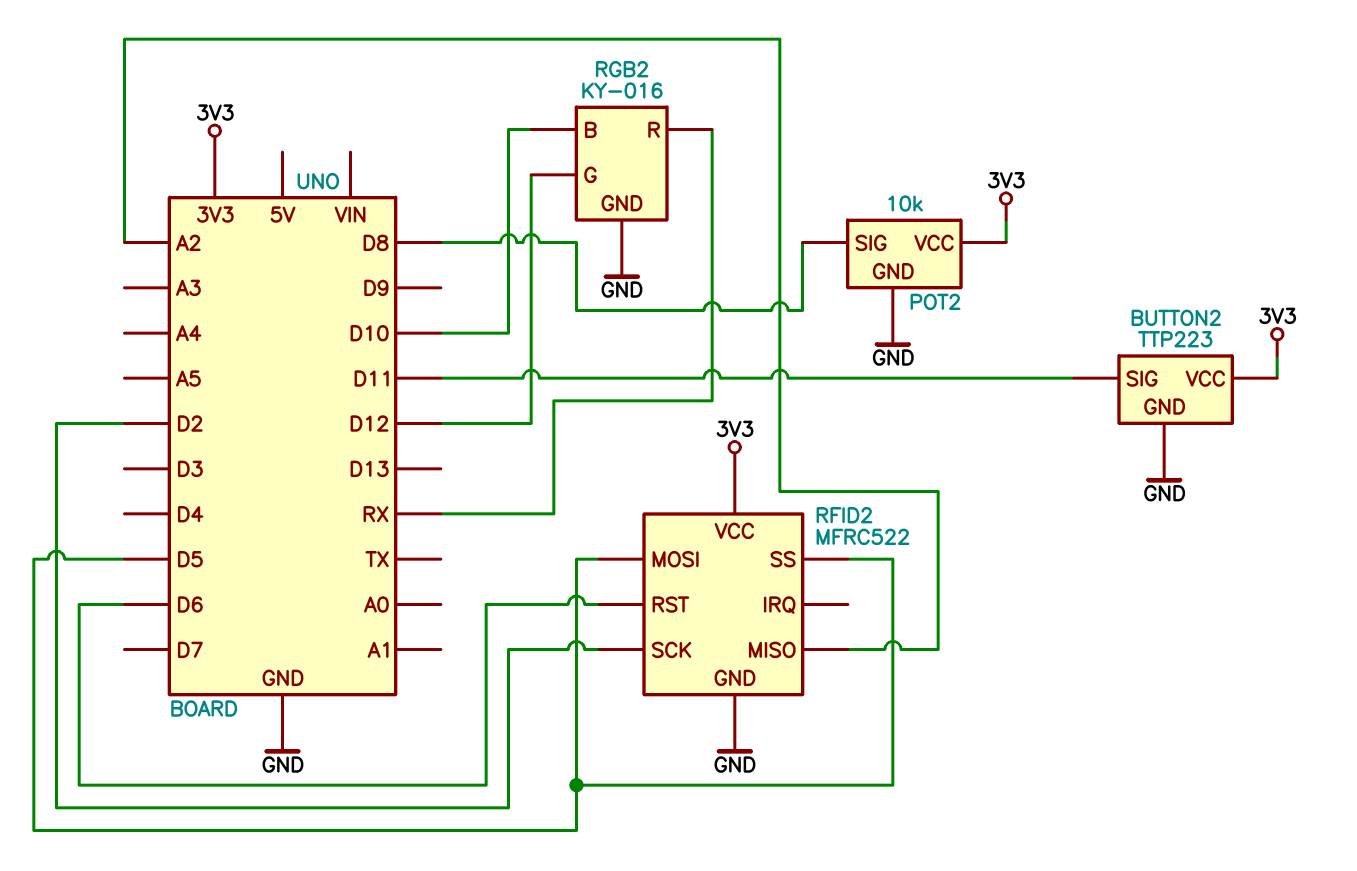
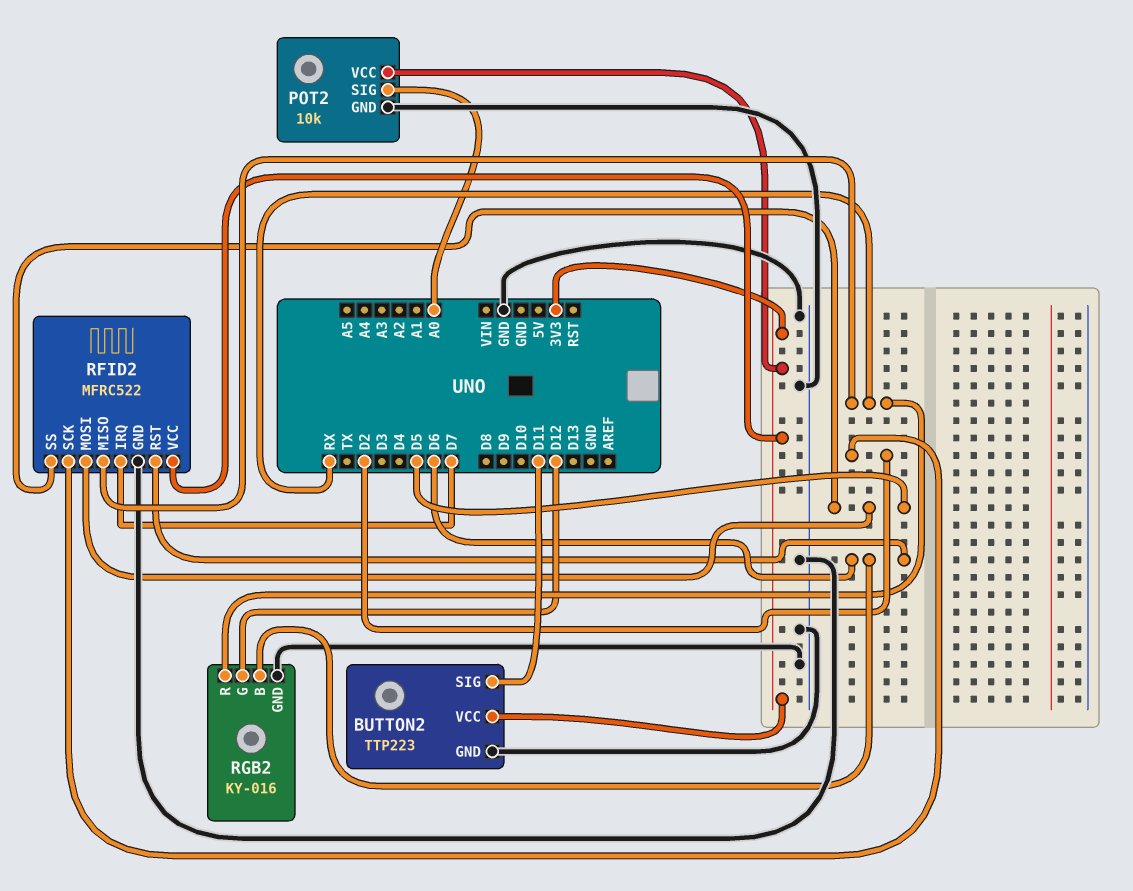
POT2 pin SIG: D8 -> A0
RFID2 pin IRQ: none -> D7
RFID2 pin MISO: A2 -> RX
RGB2 pin B: D10 -> D6

